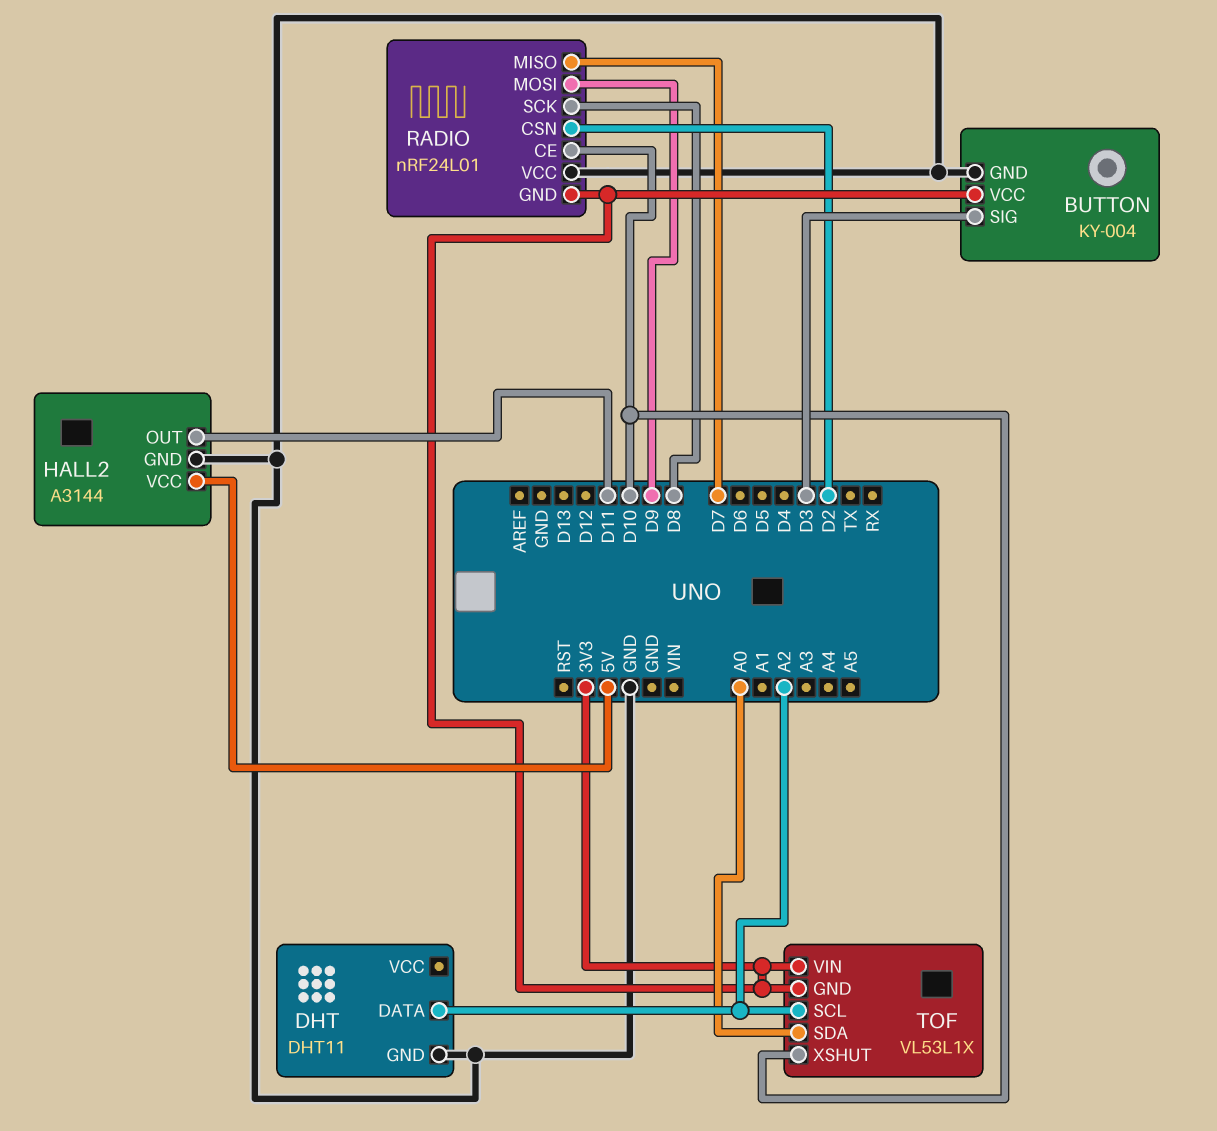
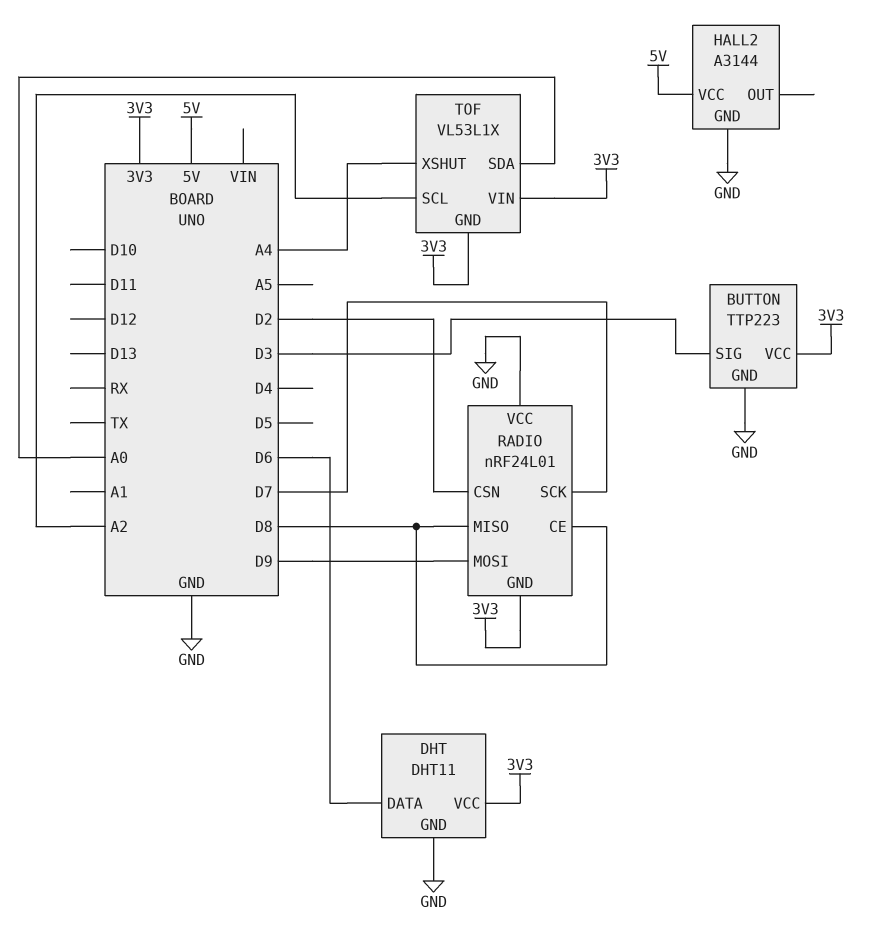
BUTTON: KY-004 -> TTP223
DHT pin DATA: A2 -> D6
DHT pin VCC: none -> 3V3
HALL2 pin OUT: D11 -> none
RADIO pin CE: D10 -> D8
RADIO pin MISO: D7 -> D8
RADIO pin SCK: D8 -> D7
TOF pin XSHUT: D10 -> A4

